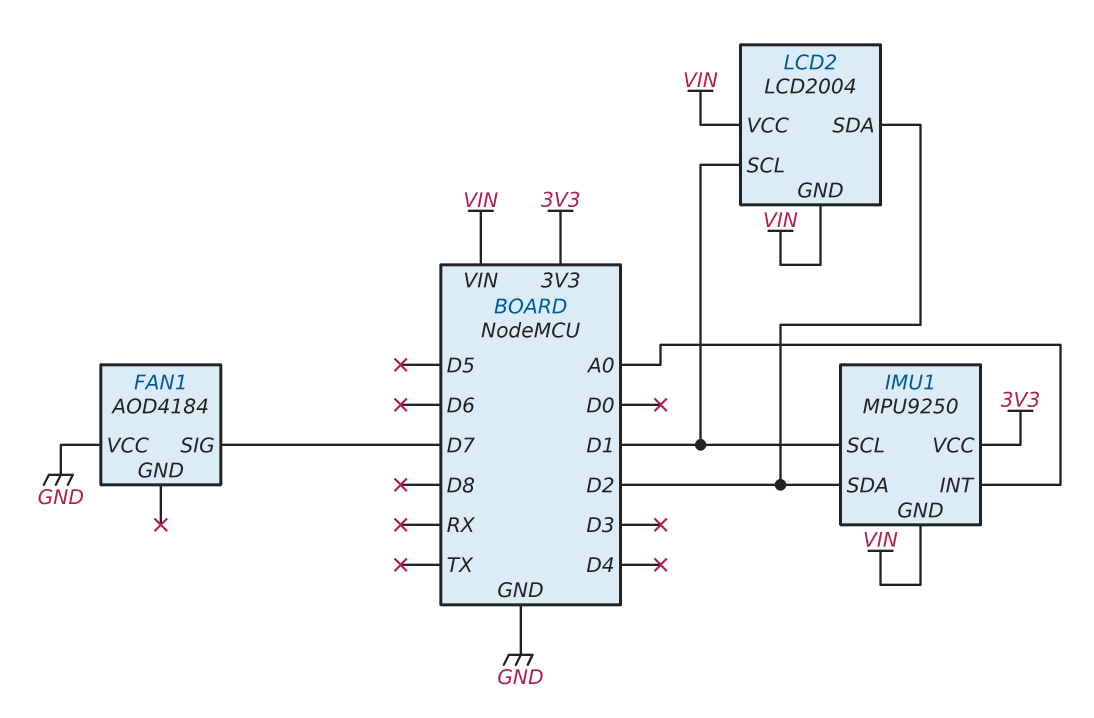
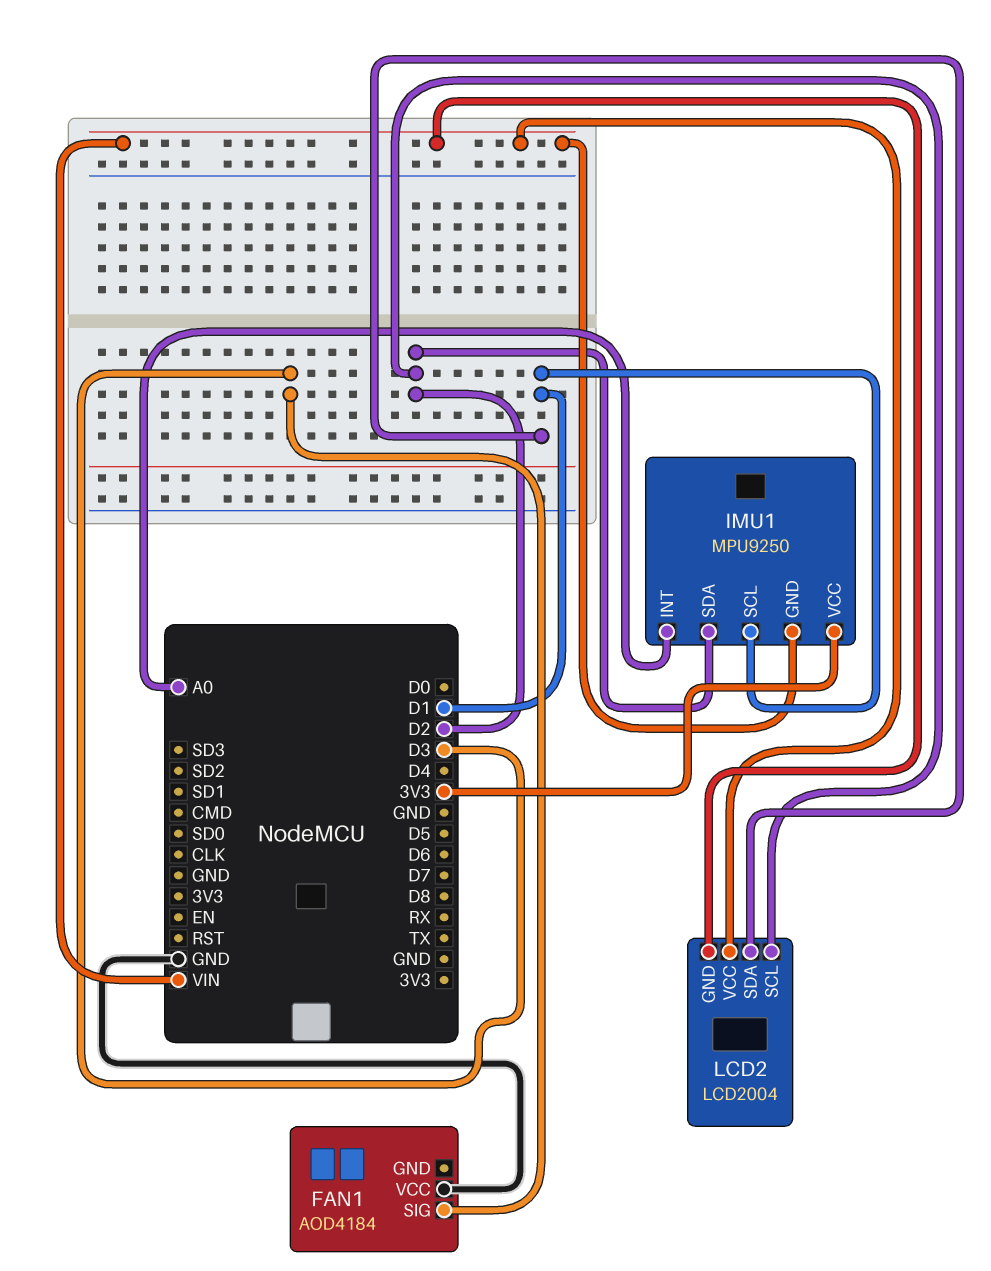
FAN1 pin SIG: D7 -> D3
LCD2 pin SCL: D1 -> D2
LCD2 pin SDA: D2 -> D1

